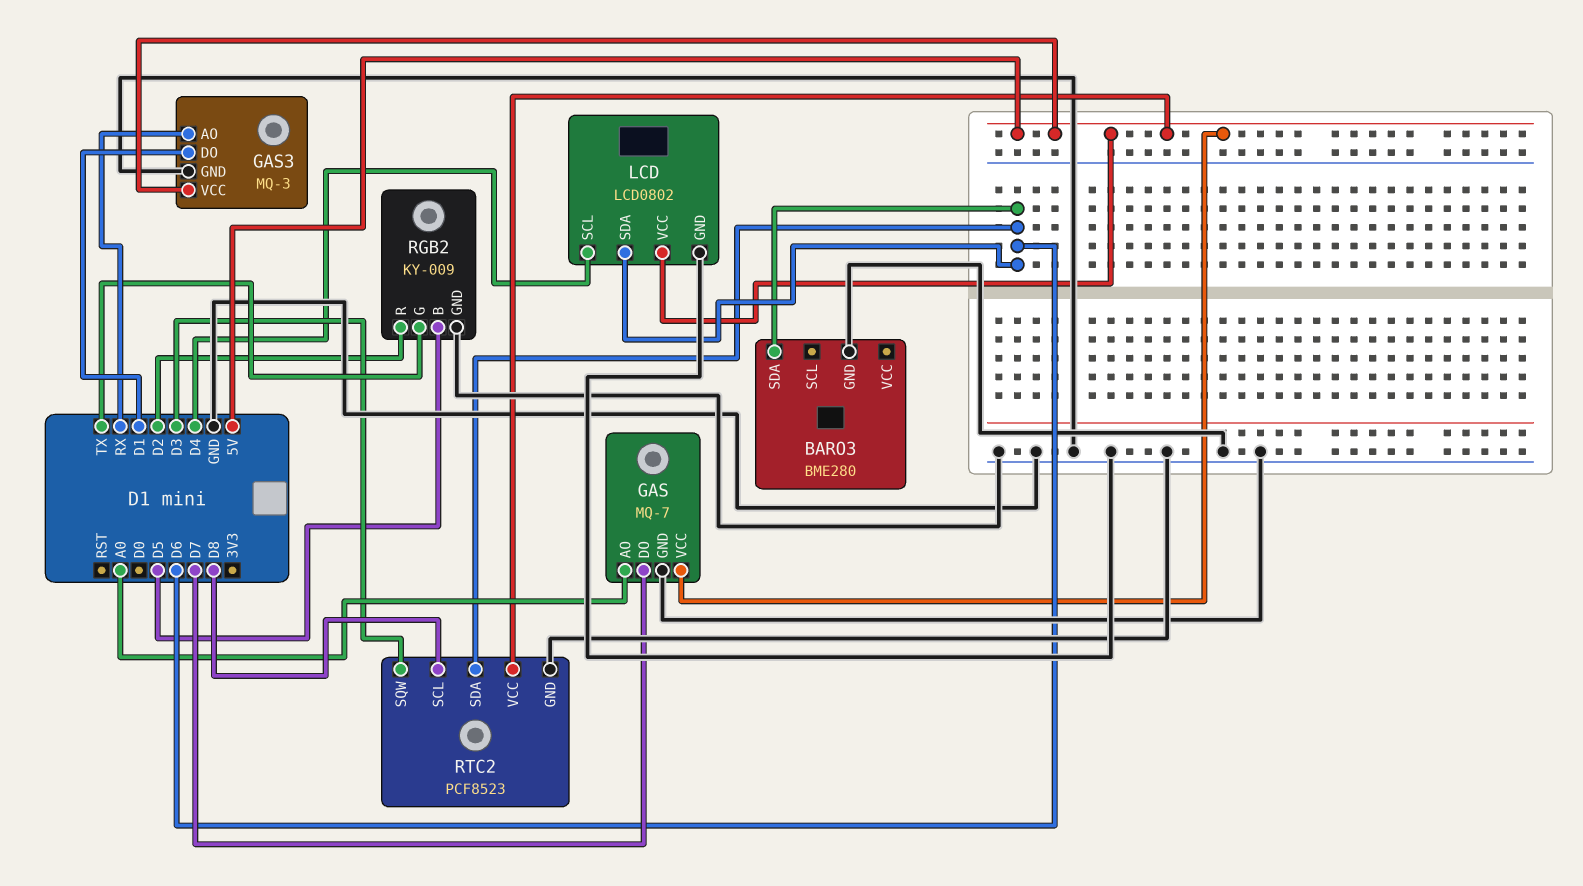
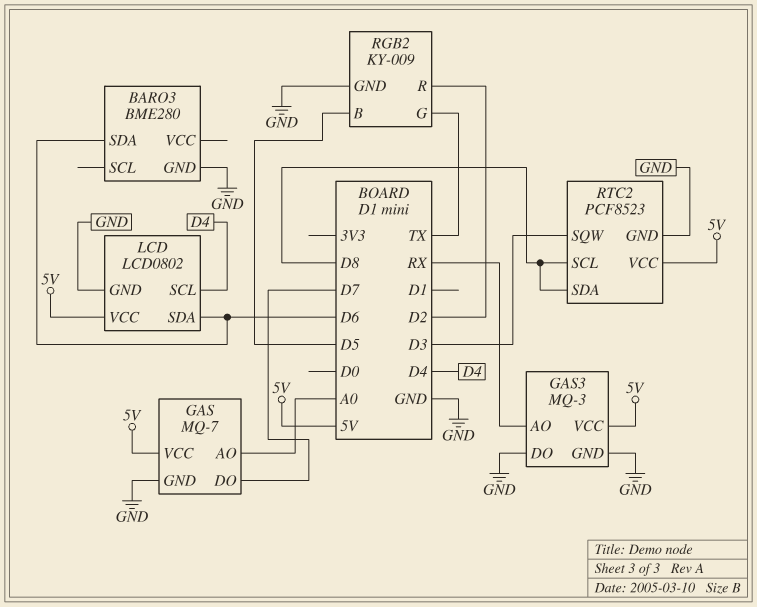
GAS3 pin DO: D1 -> GND
RTC2 pin SDA: D6 -> D8

